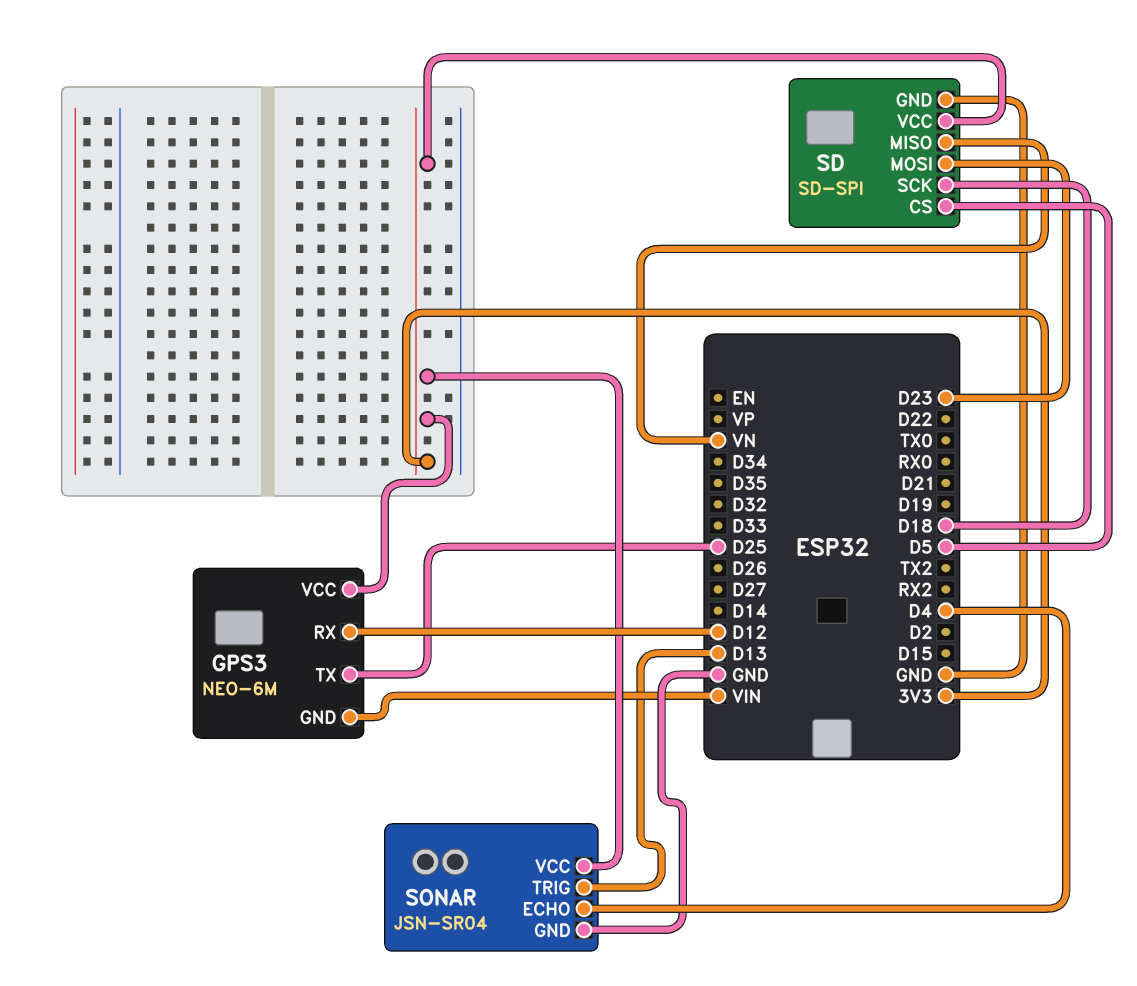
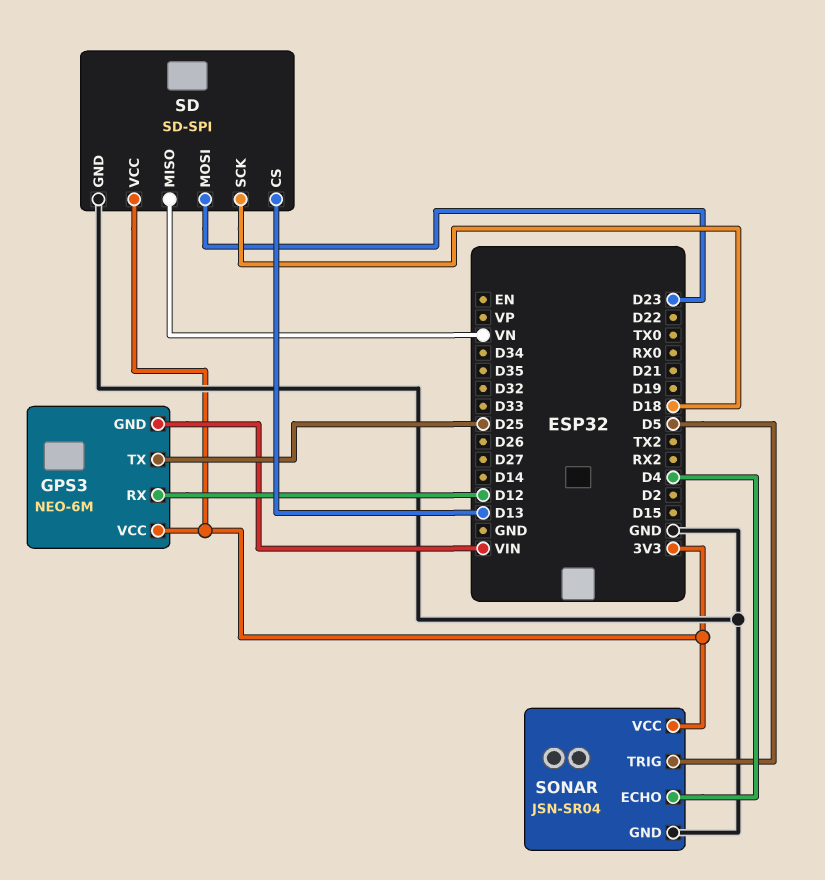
SD pin CS: D5 -> D13
SONAR pin TRIG: D13 -> D5

